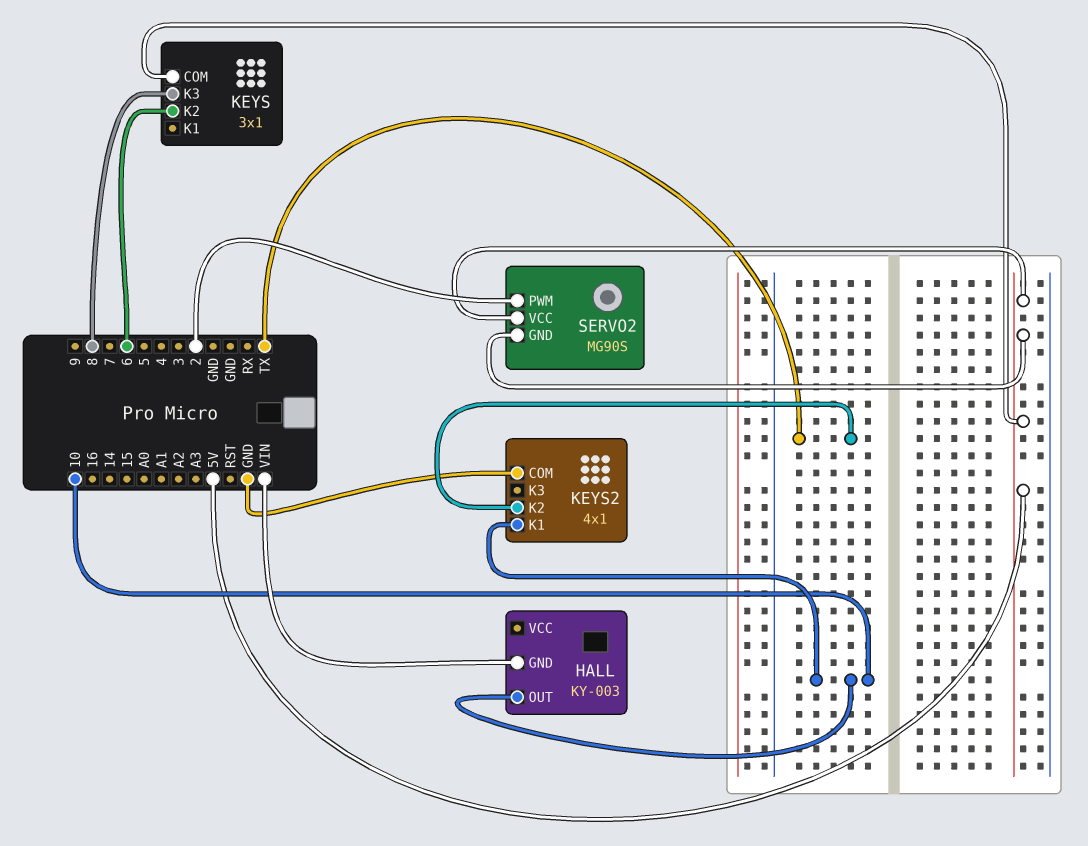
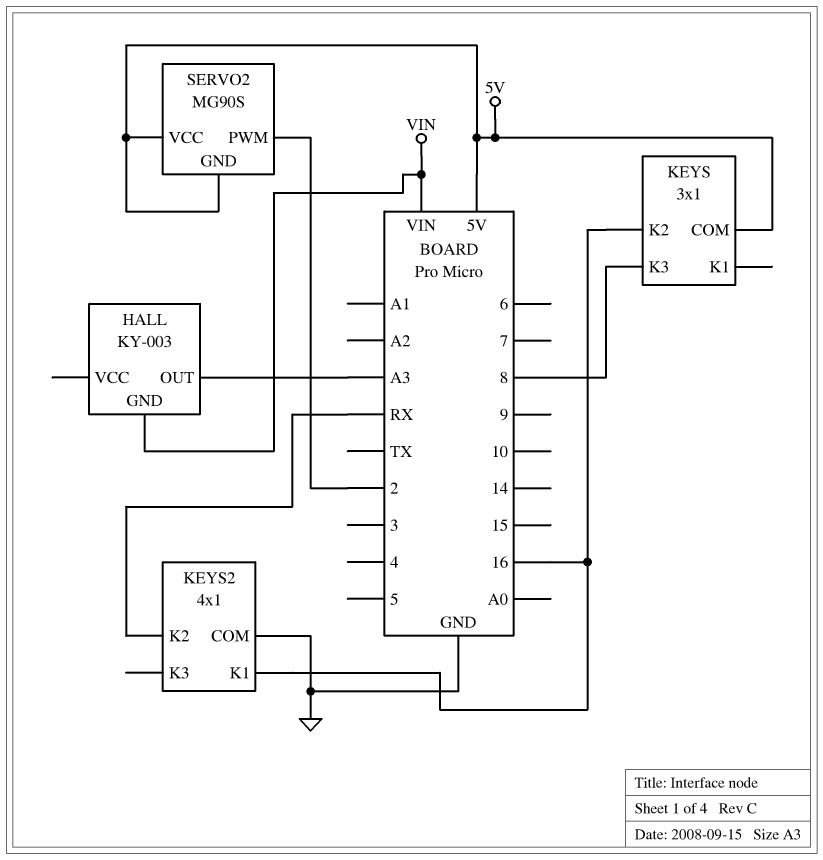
HALL pin OUT: 10 -> A3
KEYS pin K2: 6 -> 16
KEYS2 pin K1: 10 -> 16
KEYS2 pin K2: TX -> RX

